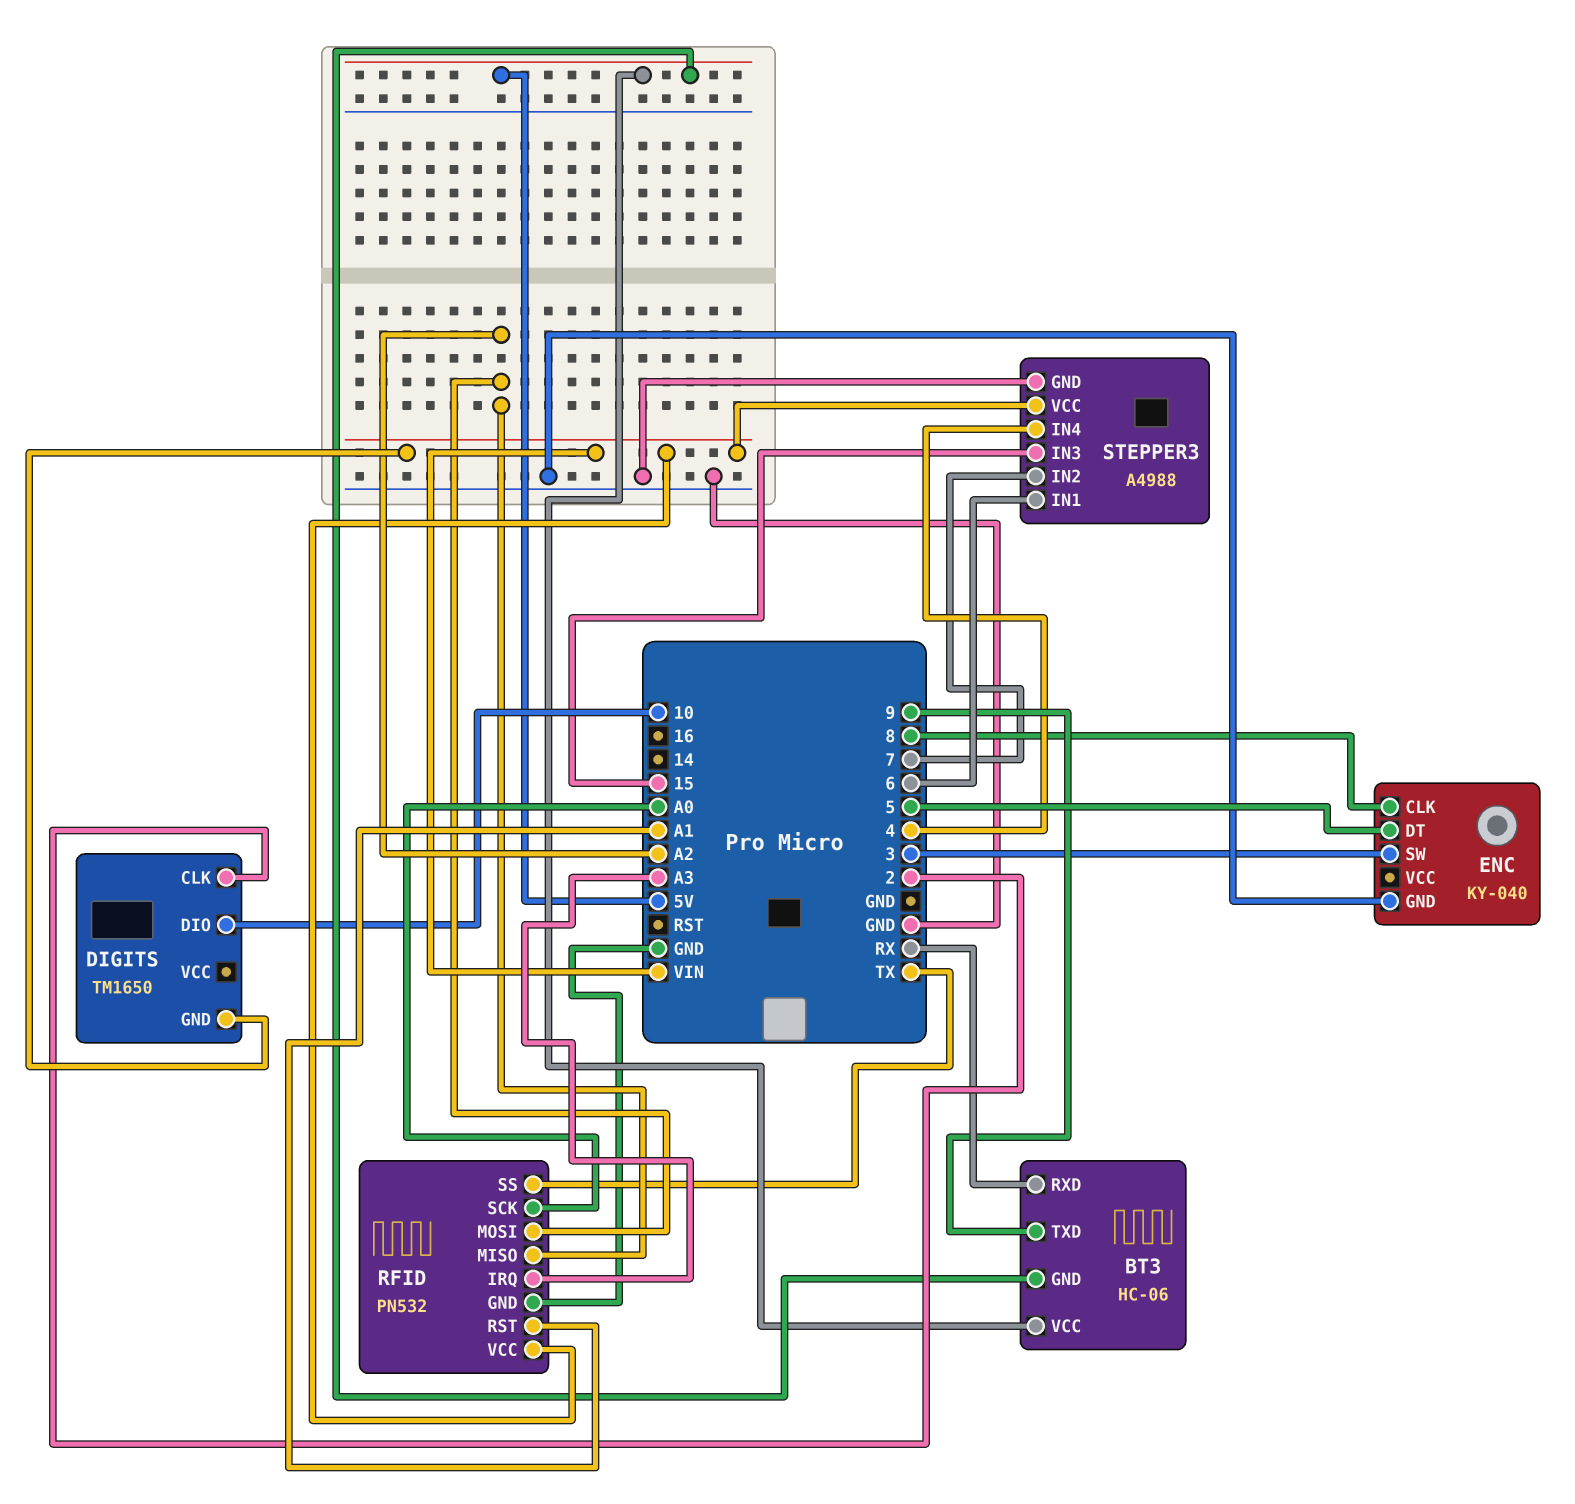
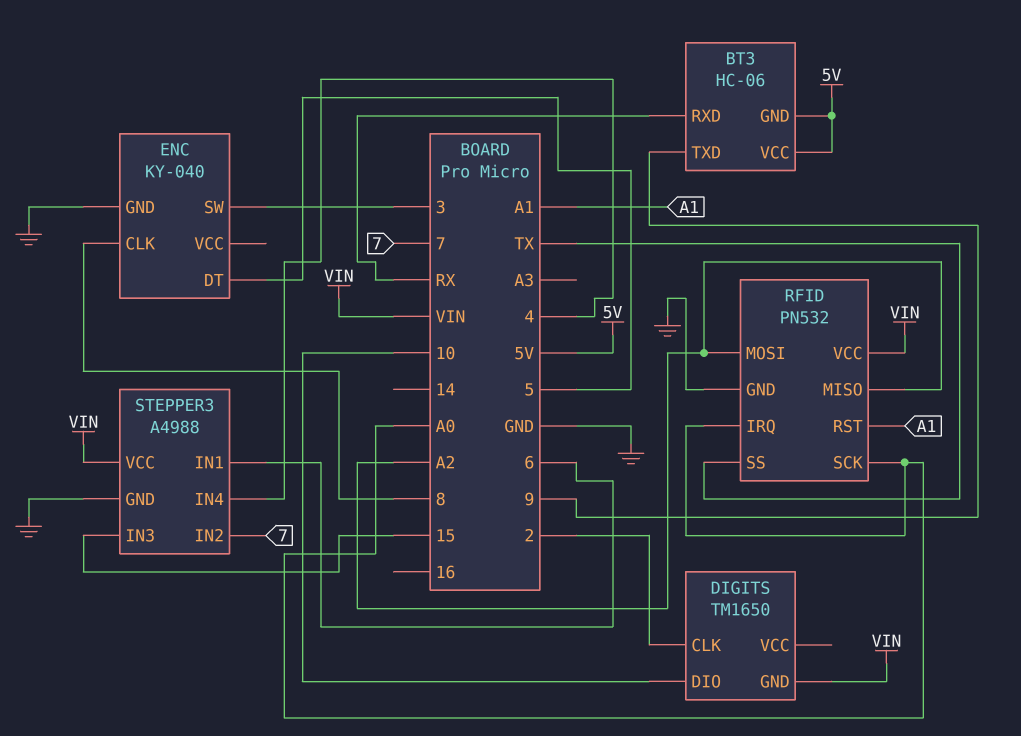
RFID pin IRQ: A3 -> A0

